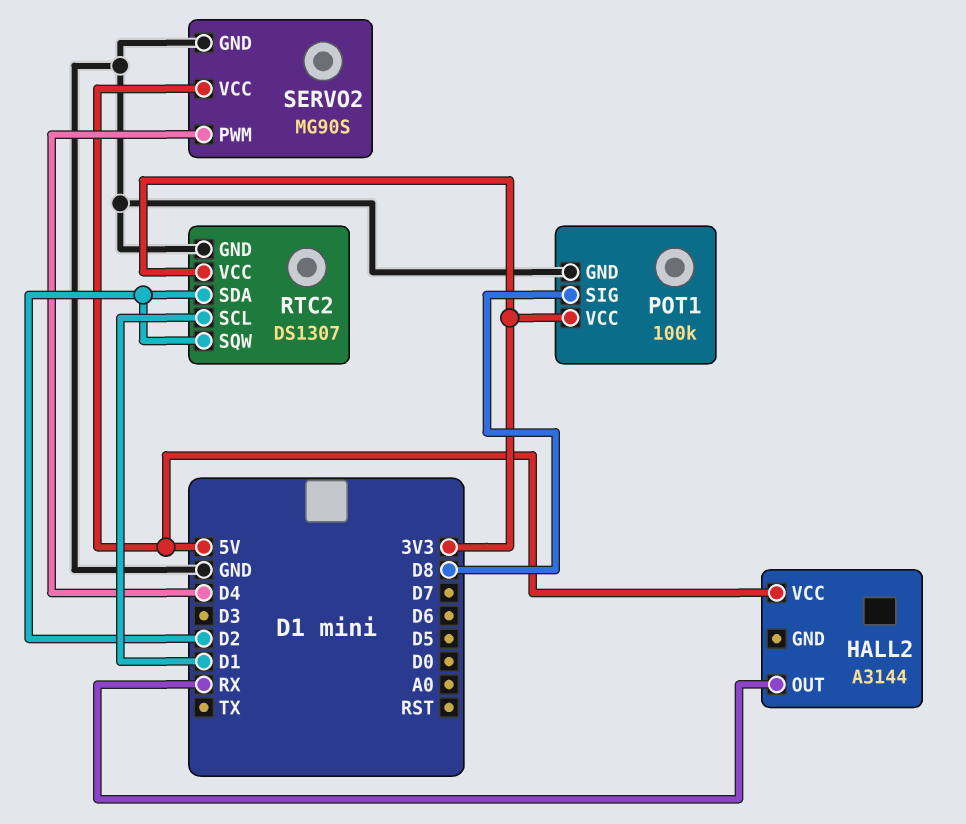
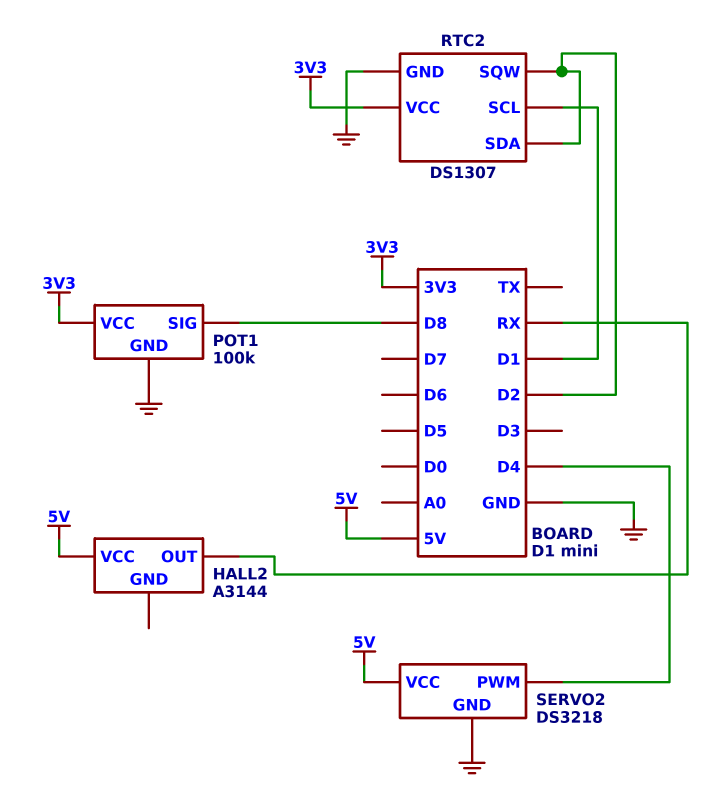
SERVO2: MG90S -> DS3218

